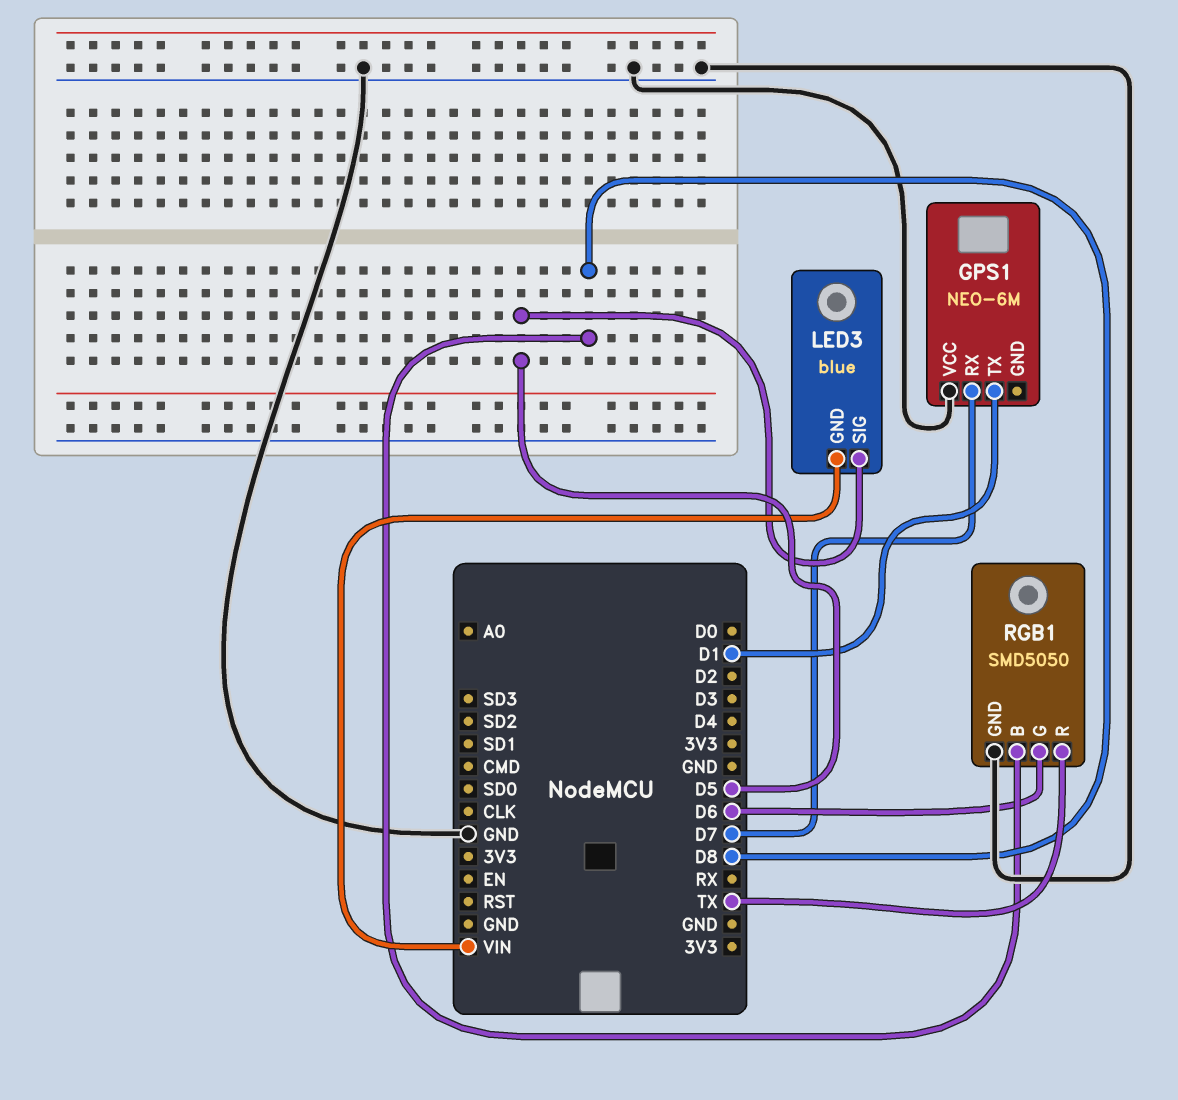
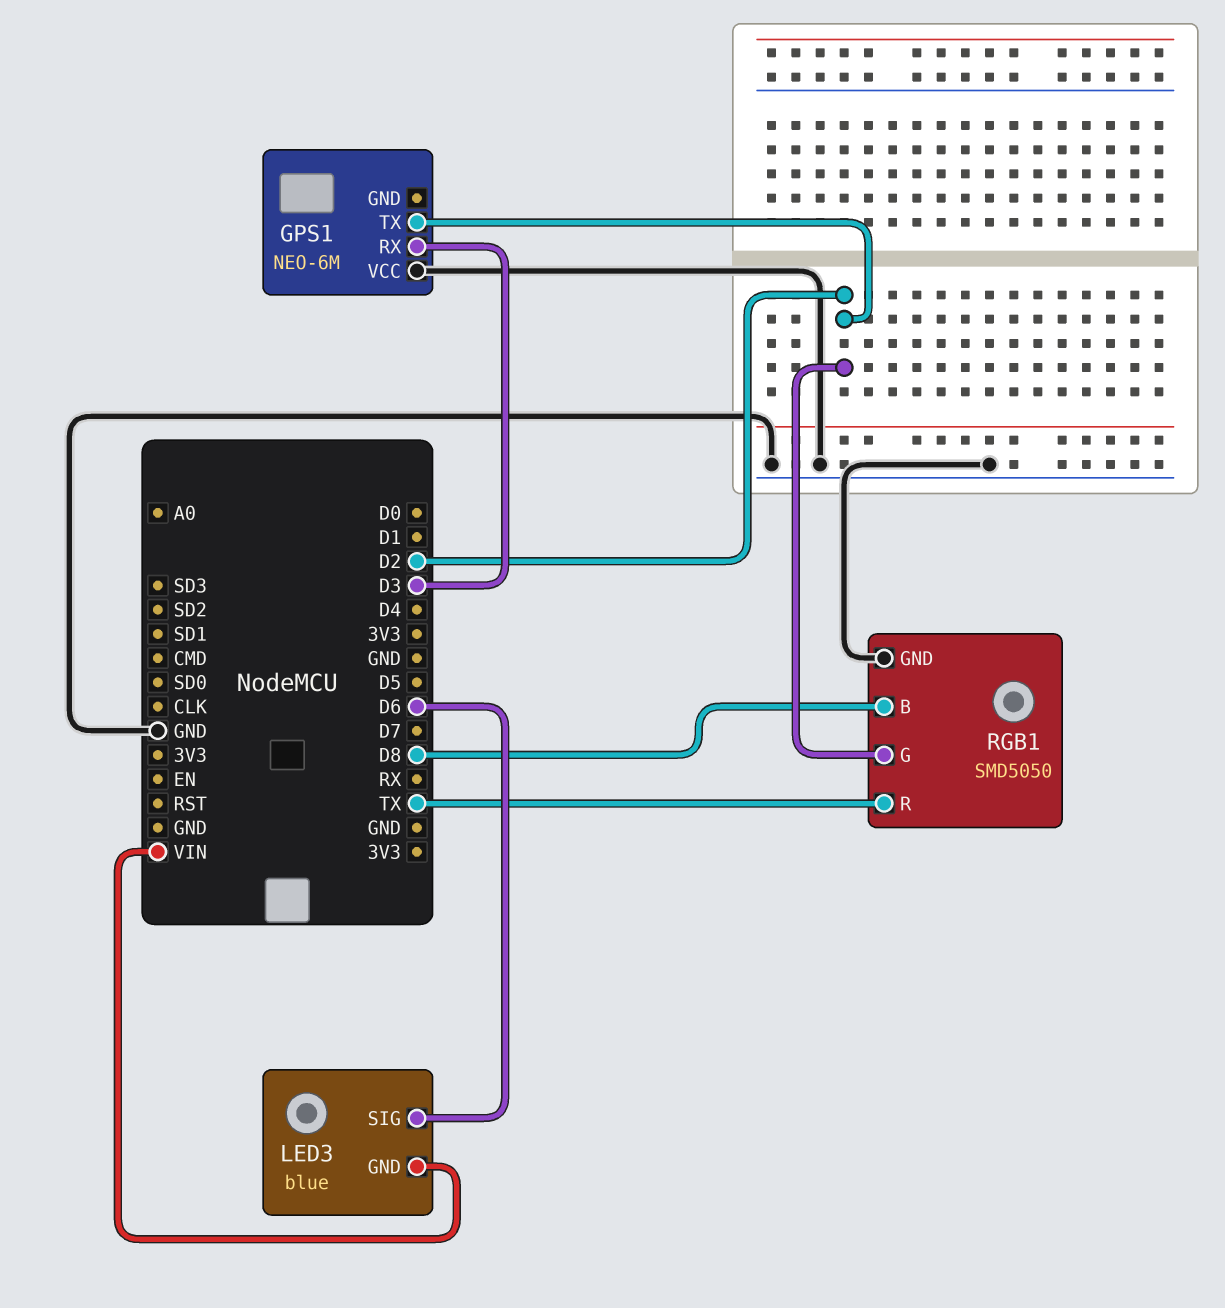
GPS1 pin RX: D7 -> D3
GPS1 pin TX: D1 -> D2
LED3 pin SIG: D5 -> D6
RGB1 pin G: D6 -> D2

